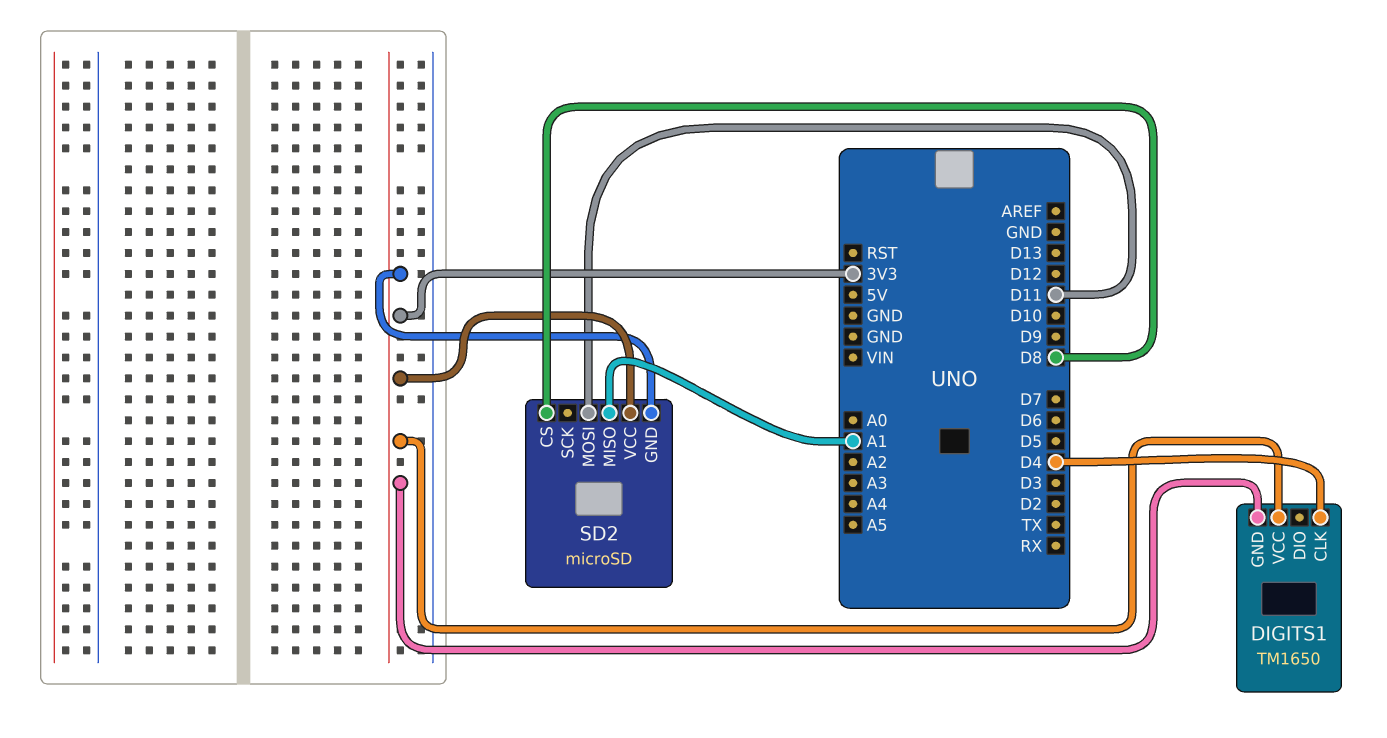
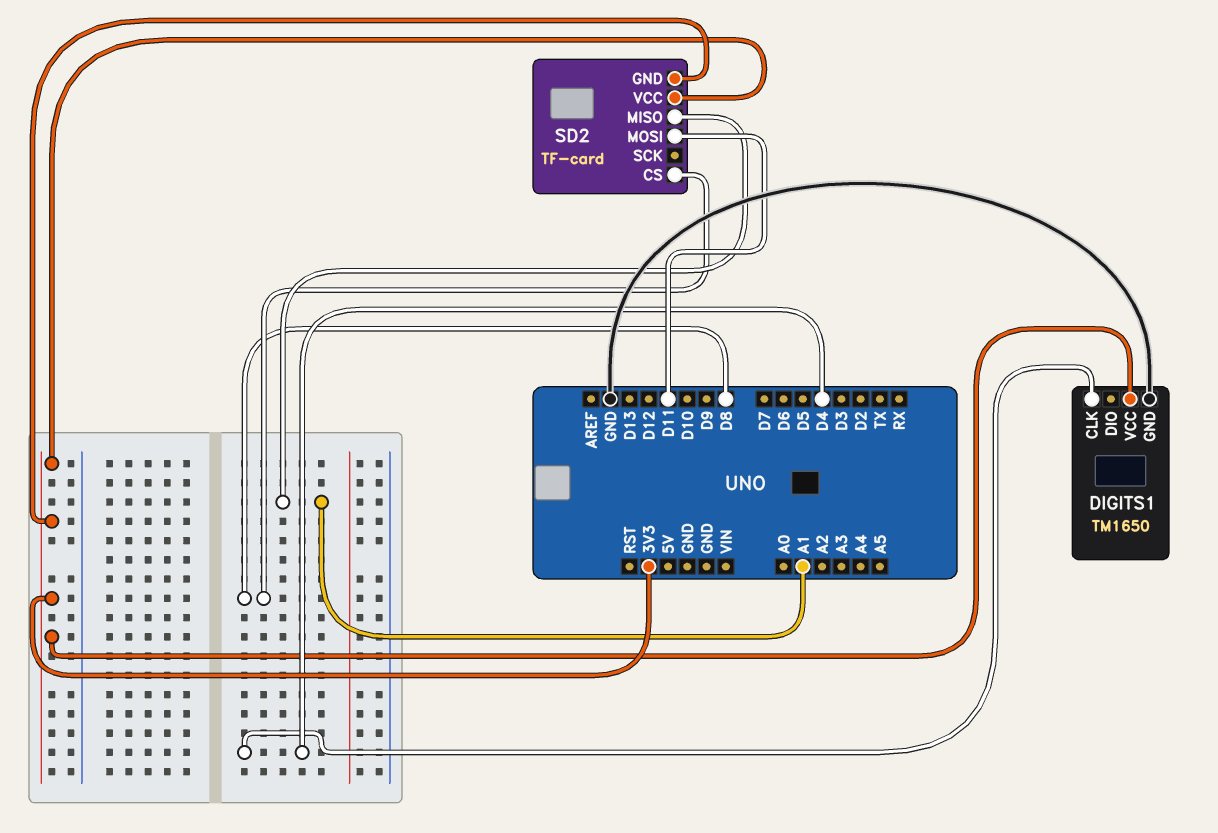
DIGITS1 pin GND: 3V3 -> GND
SD2: microSD -> TF-card

